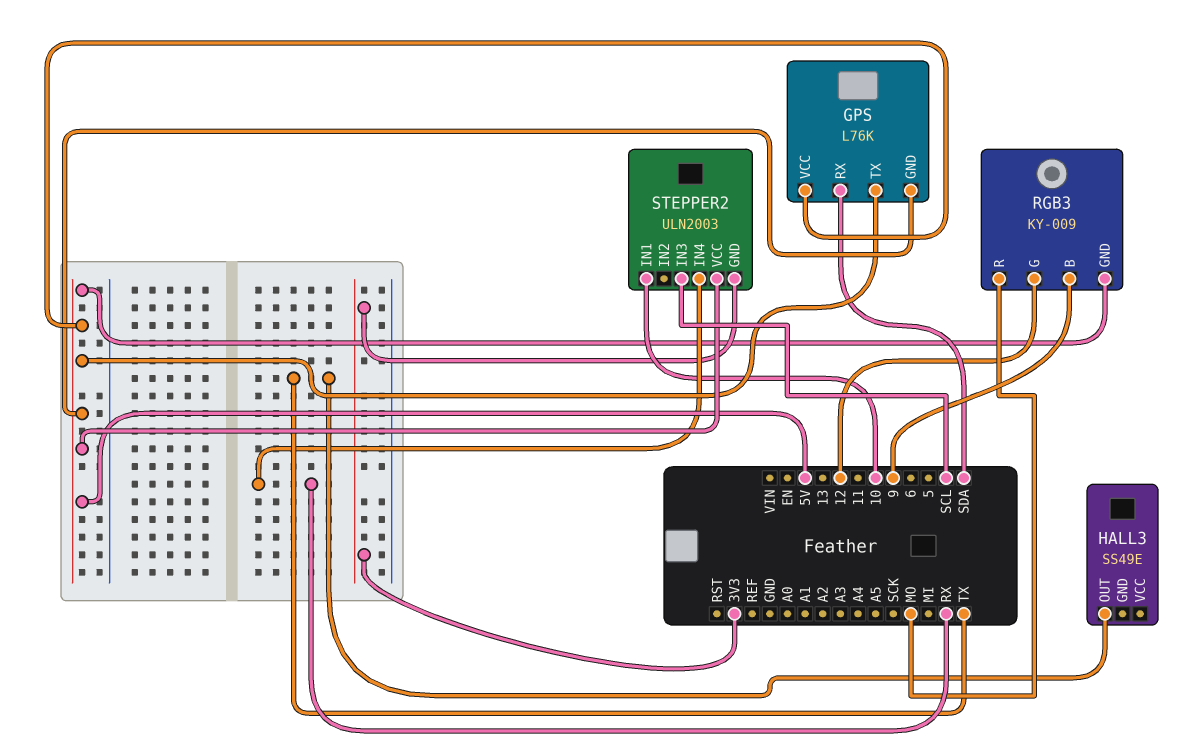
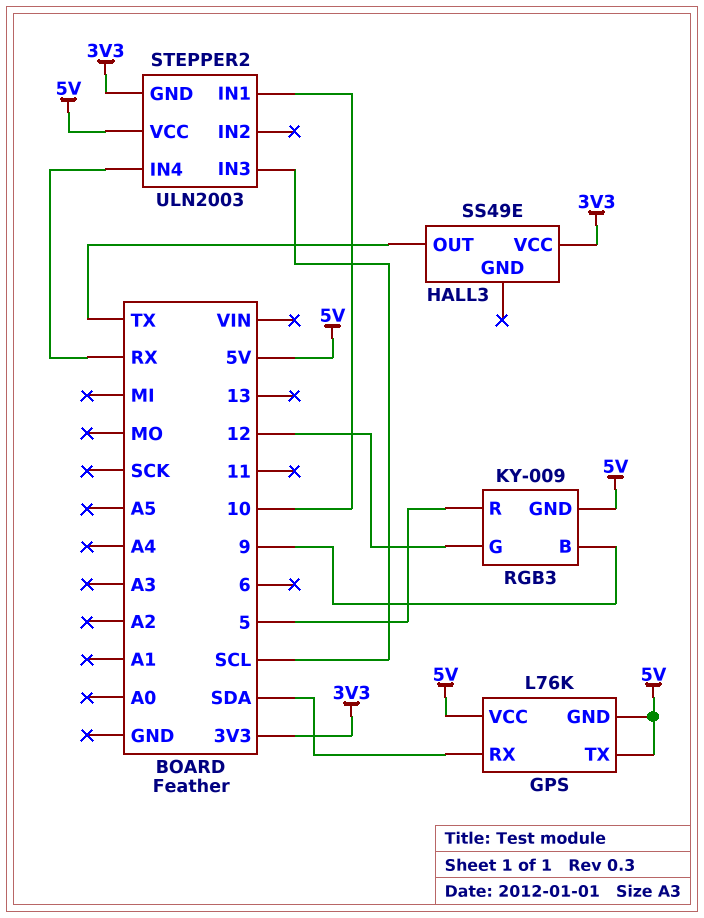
HALL3 pin VCC: none -> 3V3
RGB3 pin R: MO -> 5

